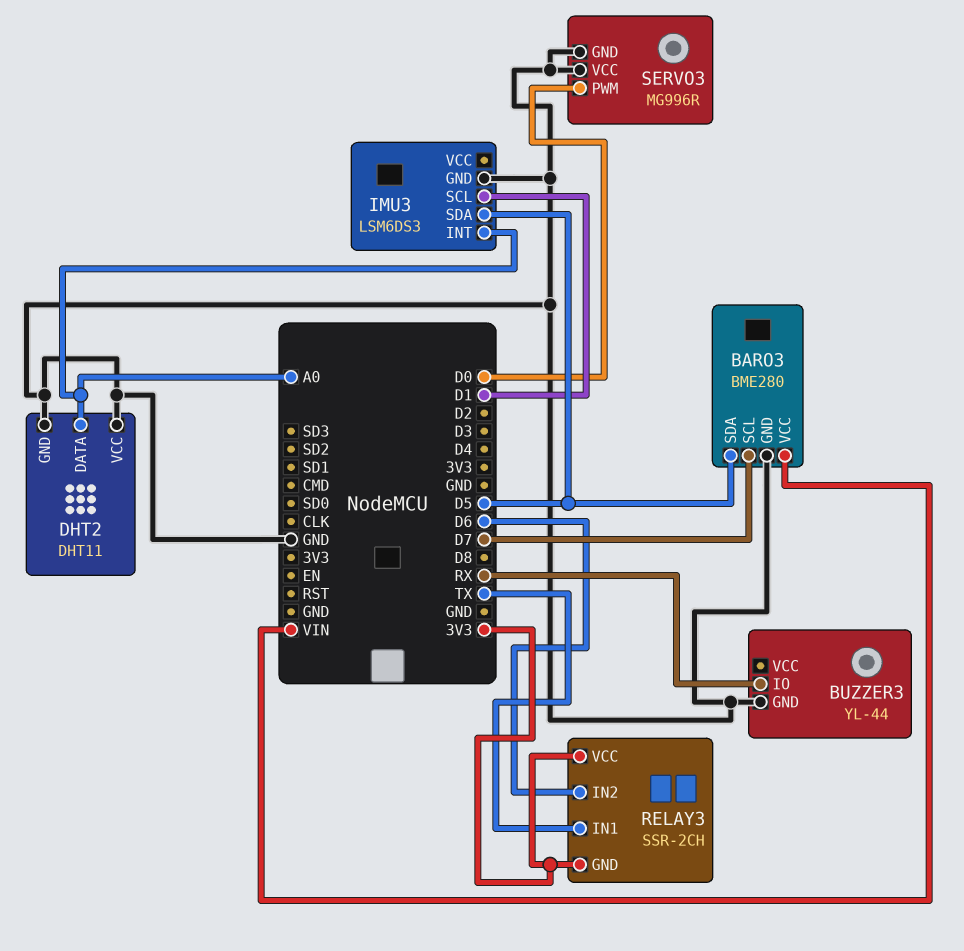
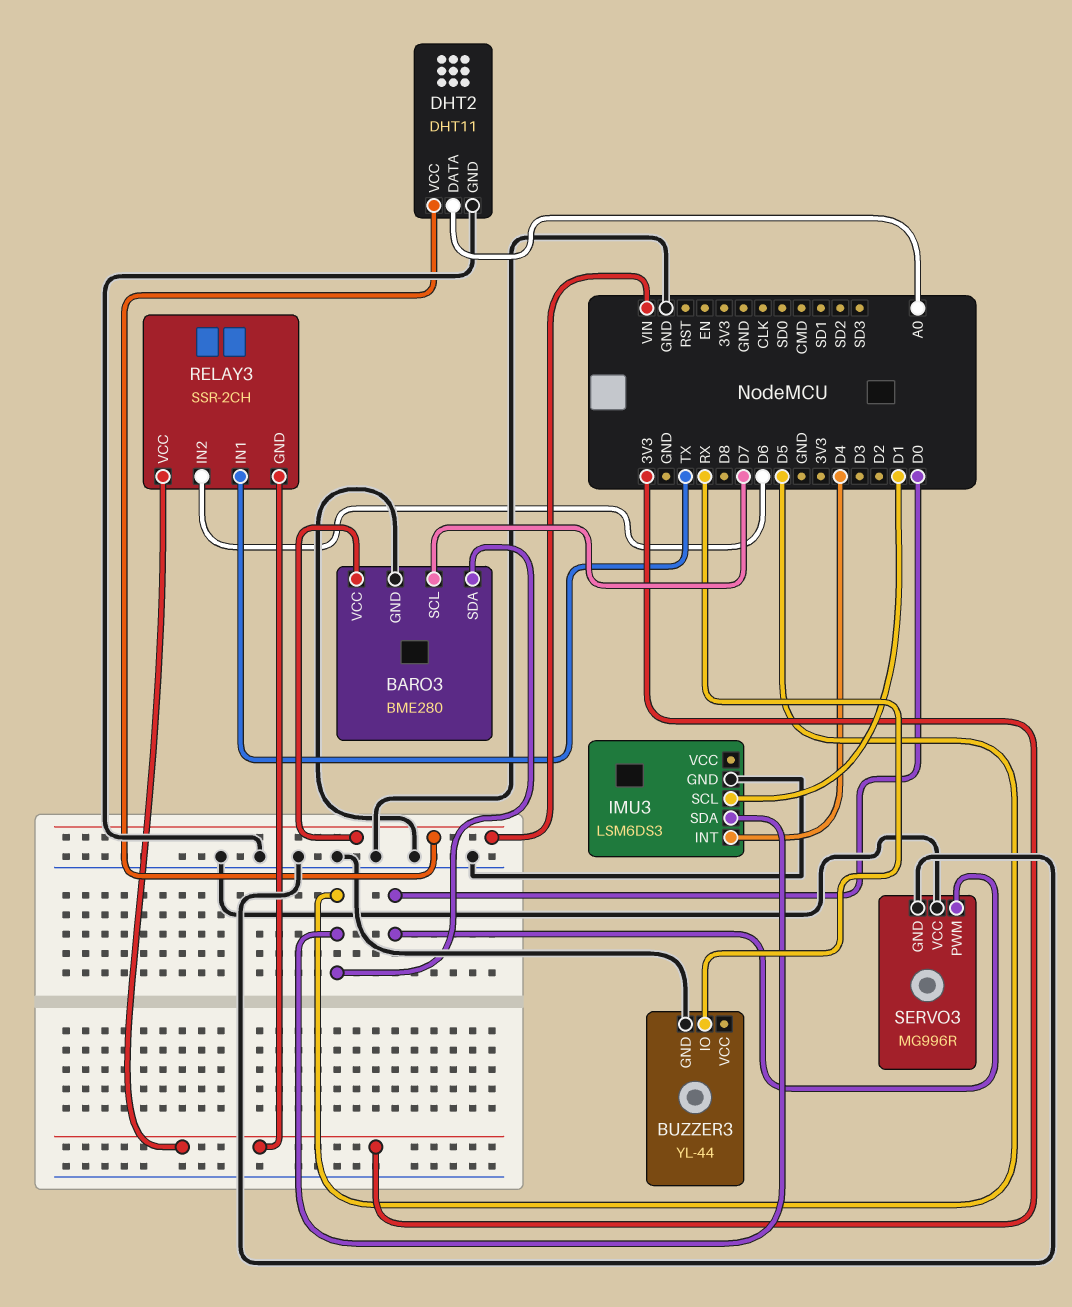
DHT2 pin VCC: GND -> VIN
IMU3 pin INT: A0 -> D4

